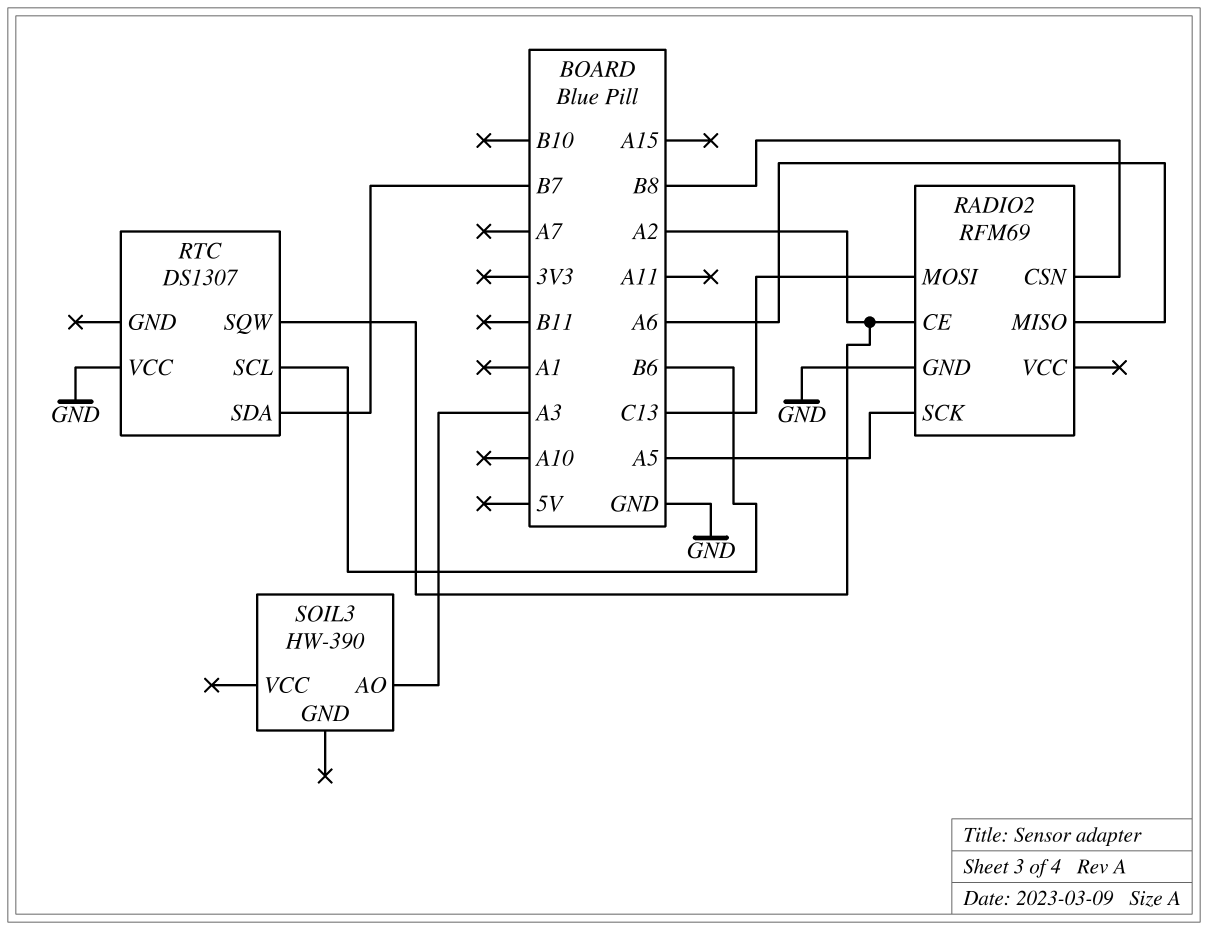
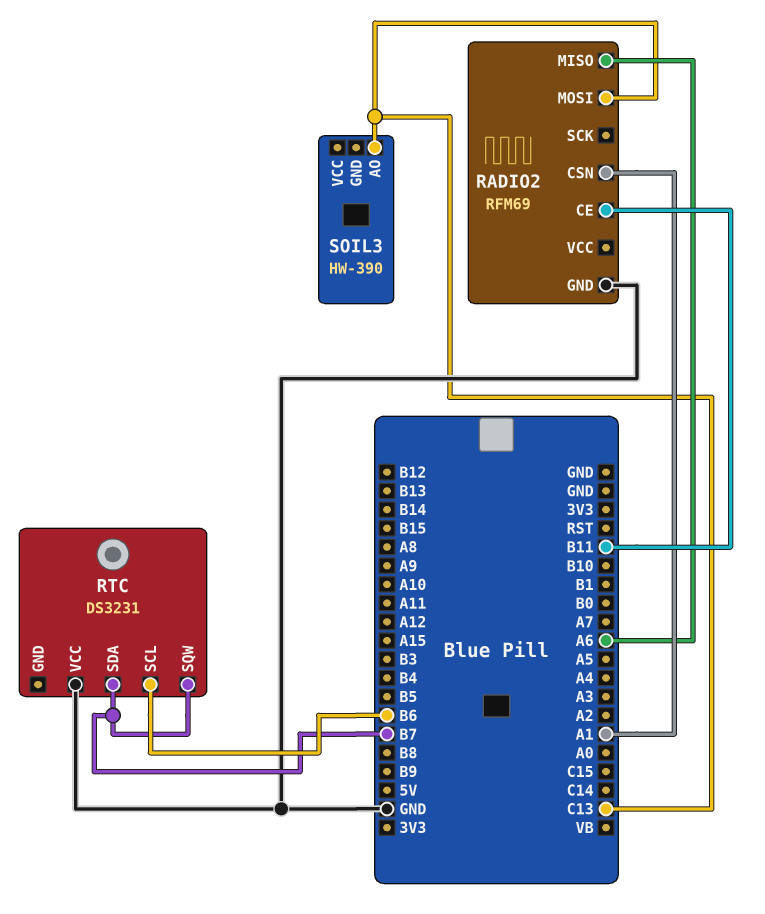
RADIO2 pin CE: A2 -> B11
RADIO2 pin CSN: B8 -> A1
RADIO2 pin SCK: A5 -> none
RTC: DS1307 -> DS3231
RTC pin SQW: A2 -> B7
SOIL3 pin AO: A3 -> C13

